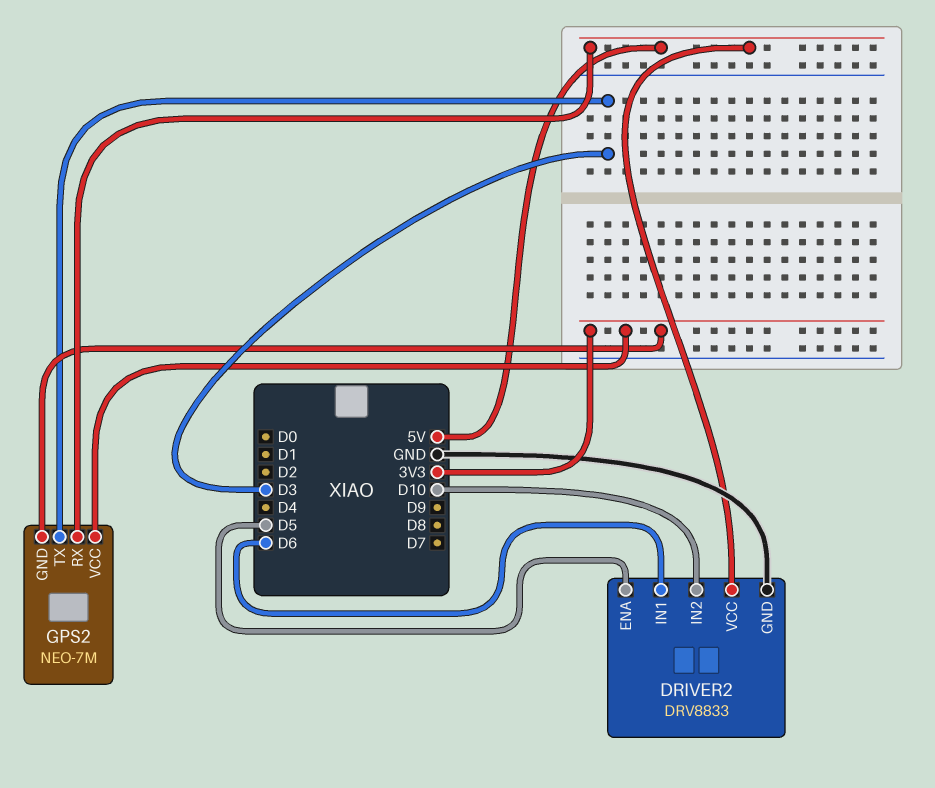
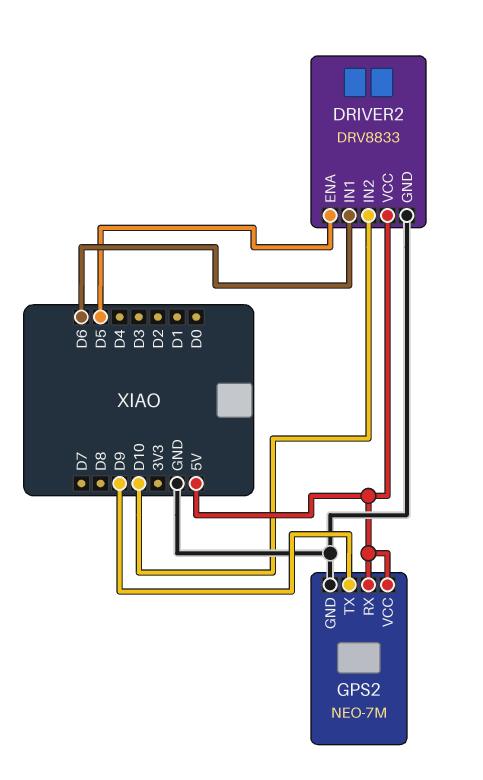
GPS2 pin GND: 3V3 -> GND
GPS2 pin TX: D3 -> D9
GPS2 pin VCC: 3V3 -> 5V

